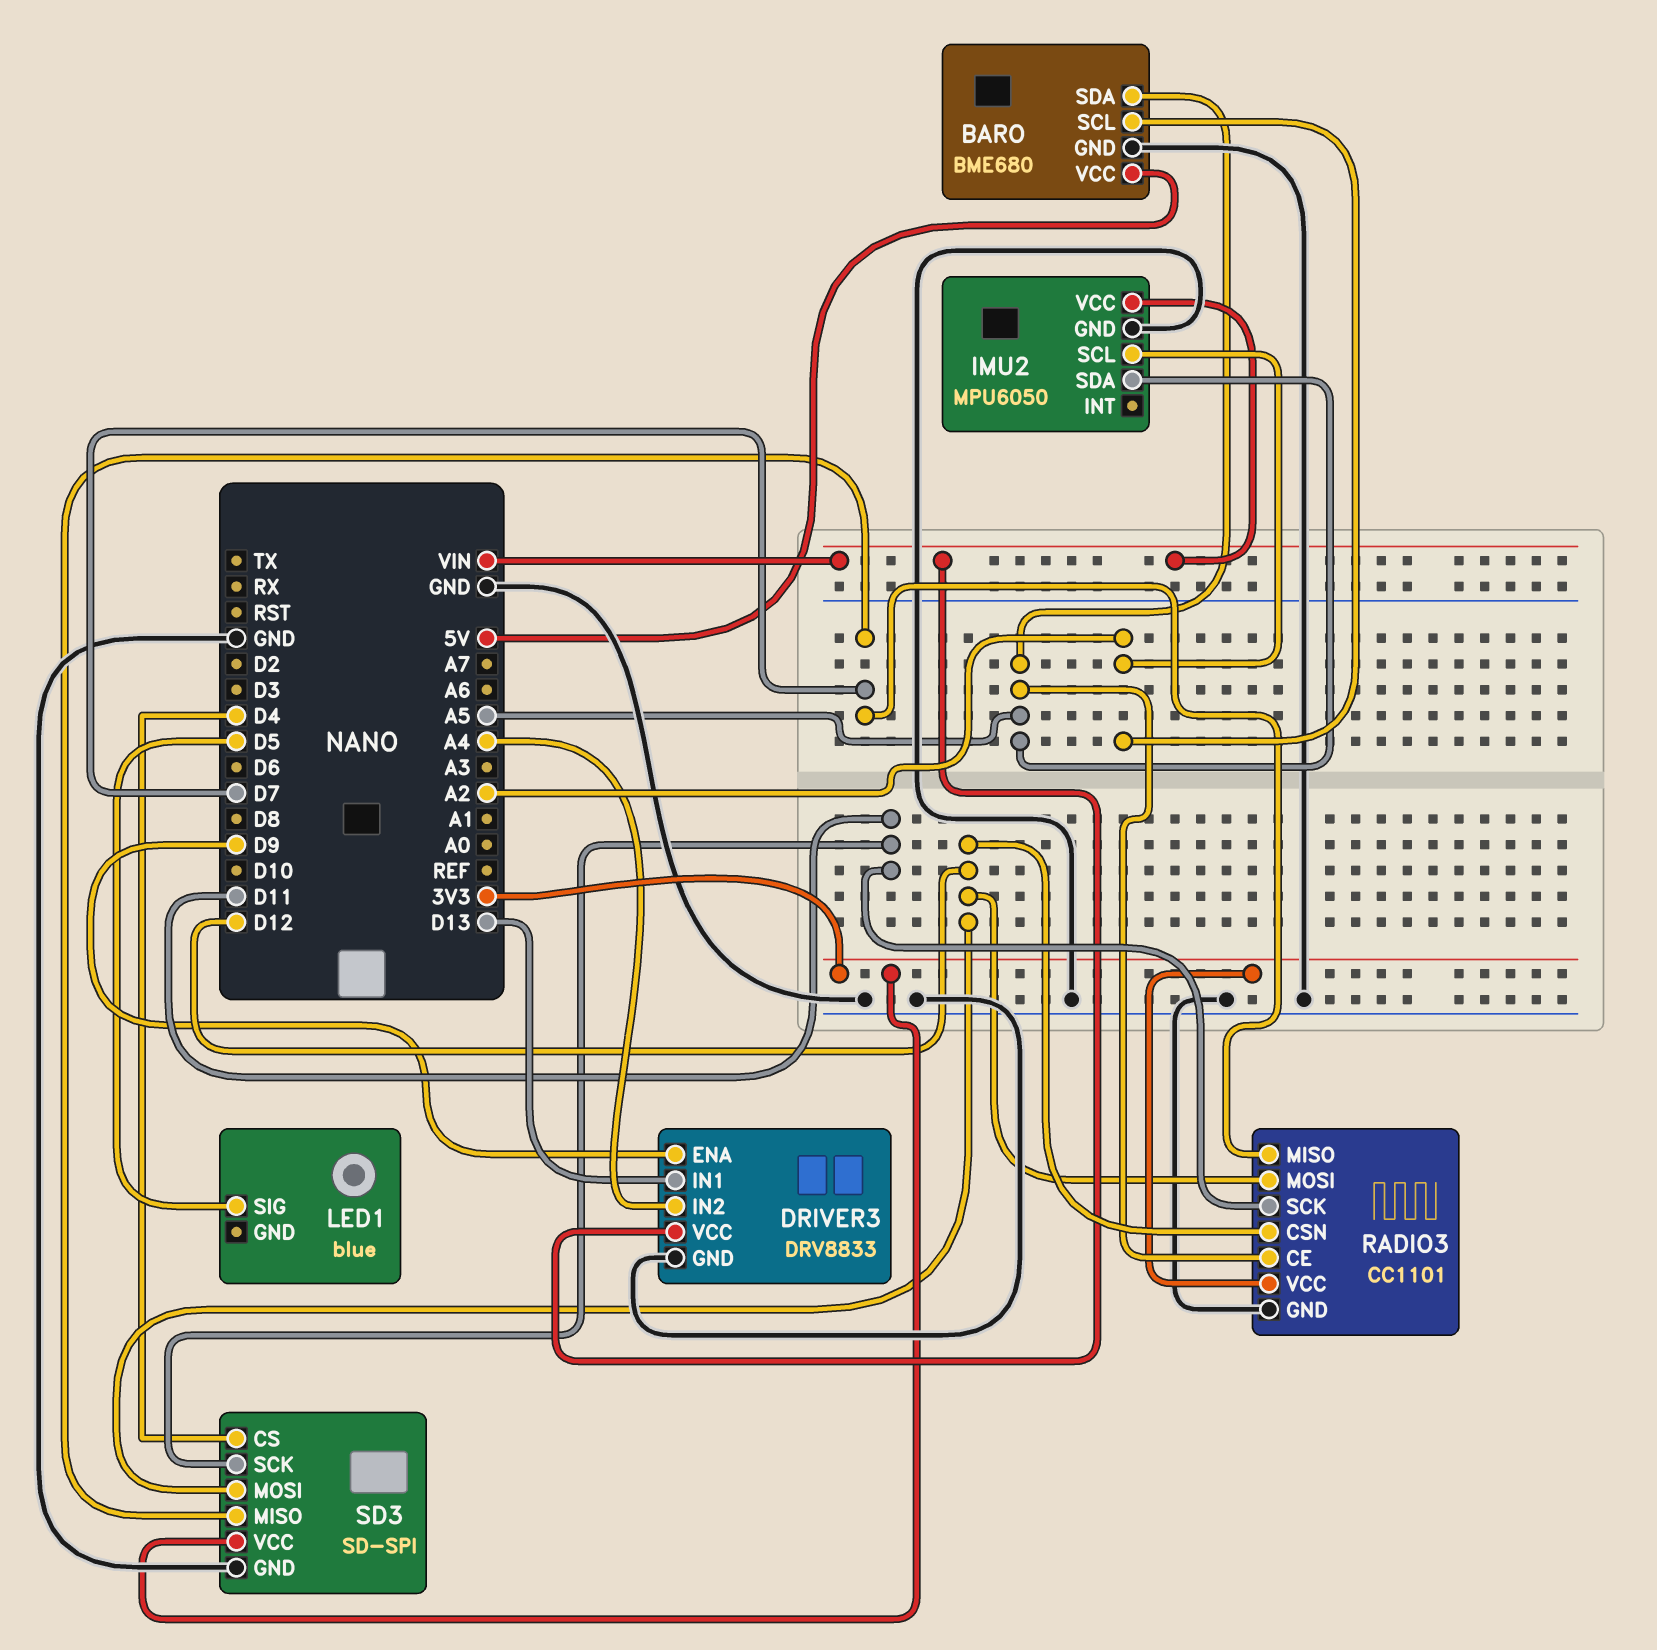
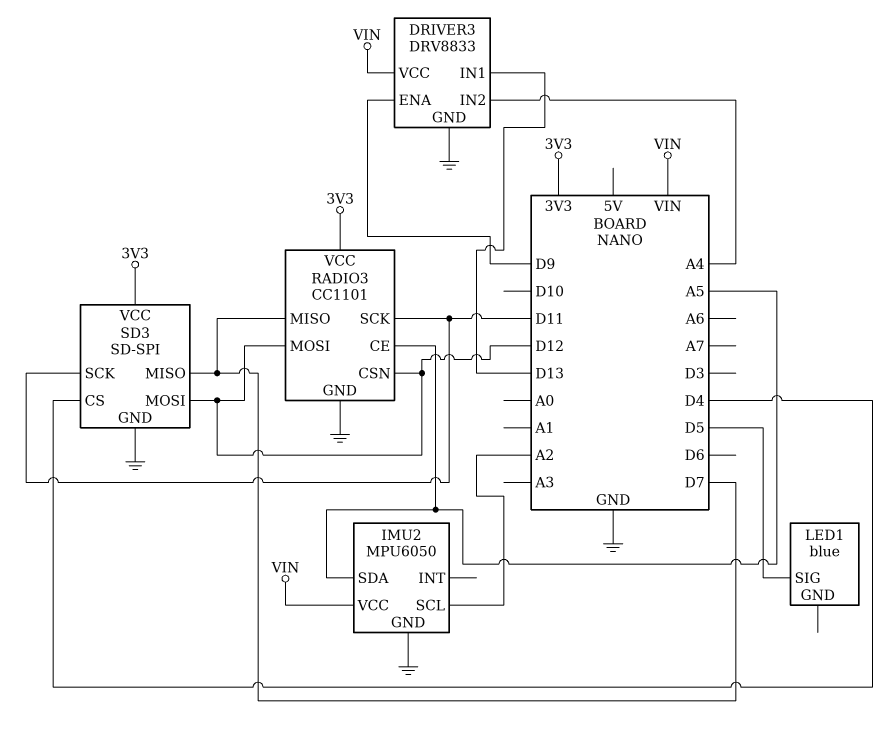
BARO: BME680 -> none
BARO pin GND: GND -> none
BARO pin SCL: A2 -> none
BARO pin SDA: A5 -> none
BARO pin VCC: 5V -> none

